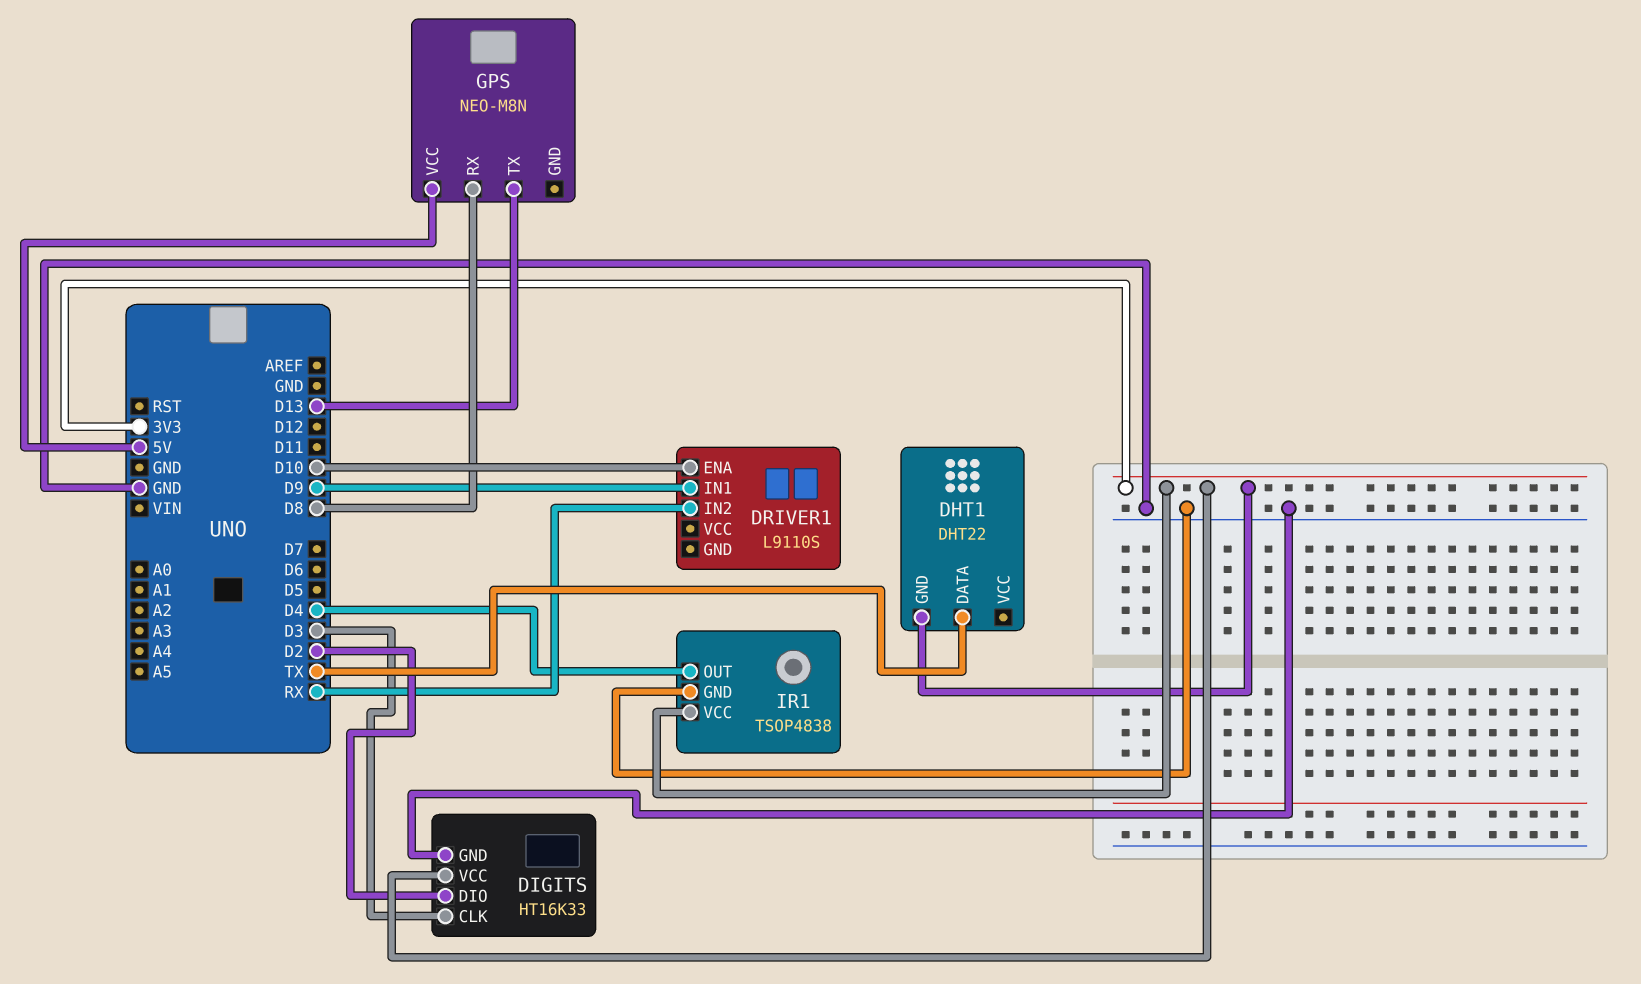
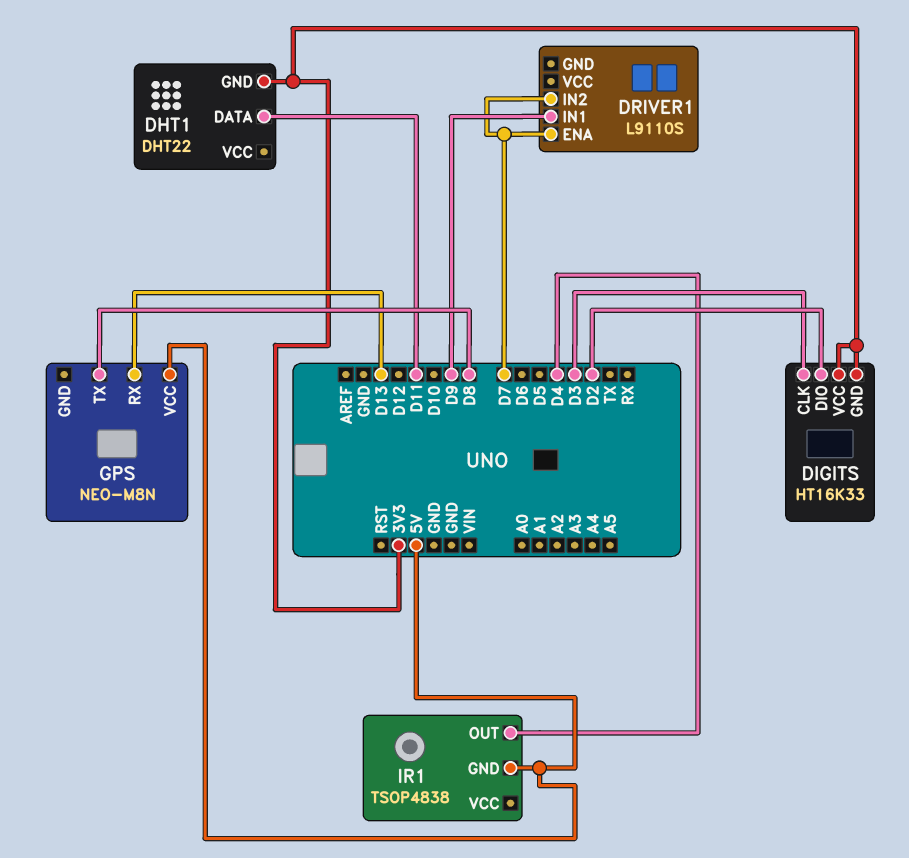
DHT1 pin DATA: TX -> D11
DIGITS pin GND: GND -> 3V3
DRIVER1 pin ENA: D10 -> D7
DRIVER1 pin IN2: RX -> D7
GPS pin RX: D8 -> D13
GPS pin TX: D13 -> D8
IR1 pin GND: GND -> 5V
IR1 pin VCC: 3V3 -> none

